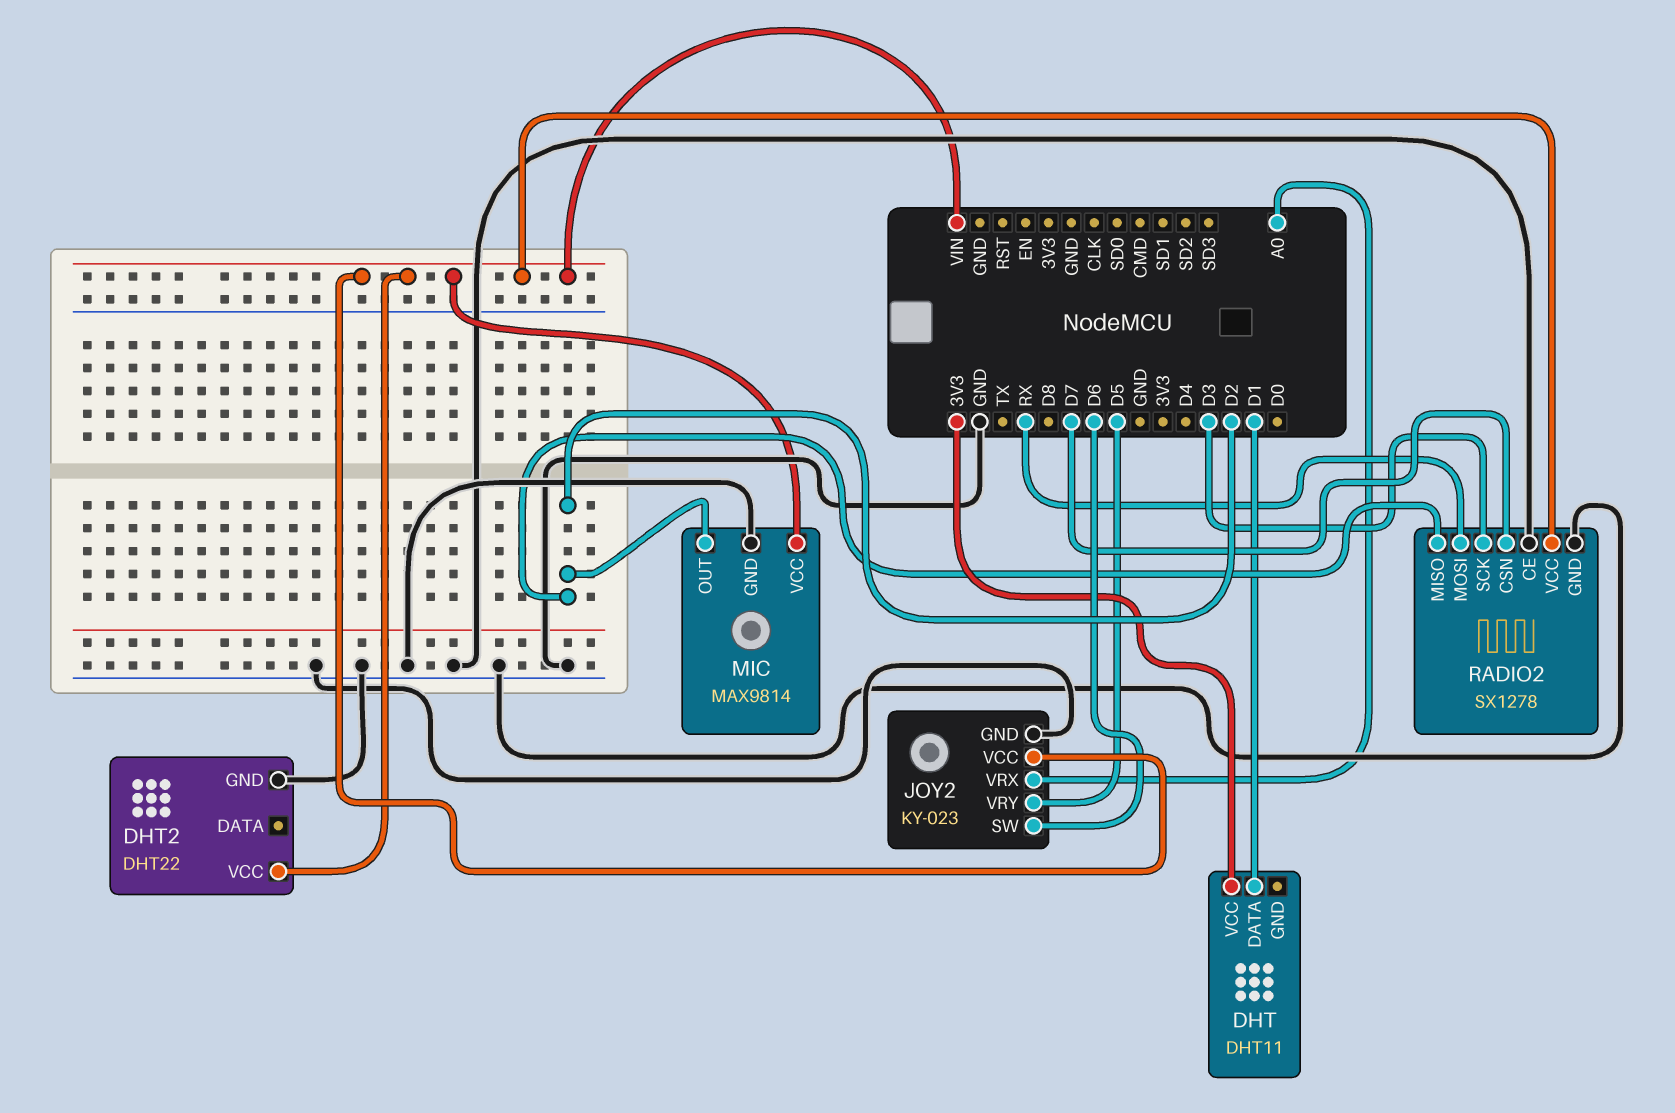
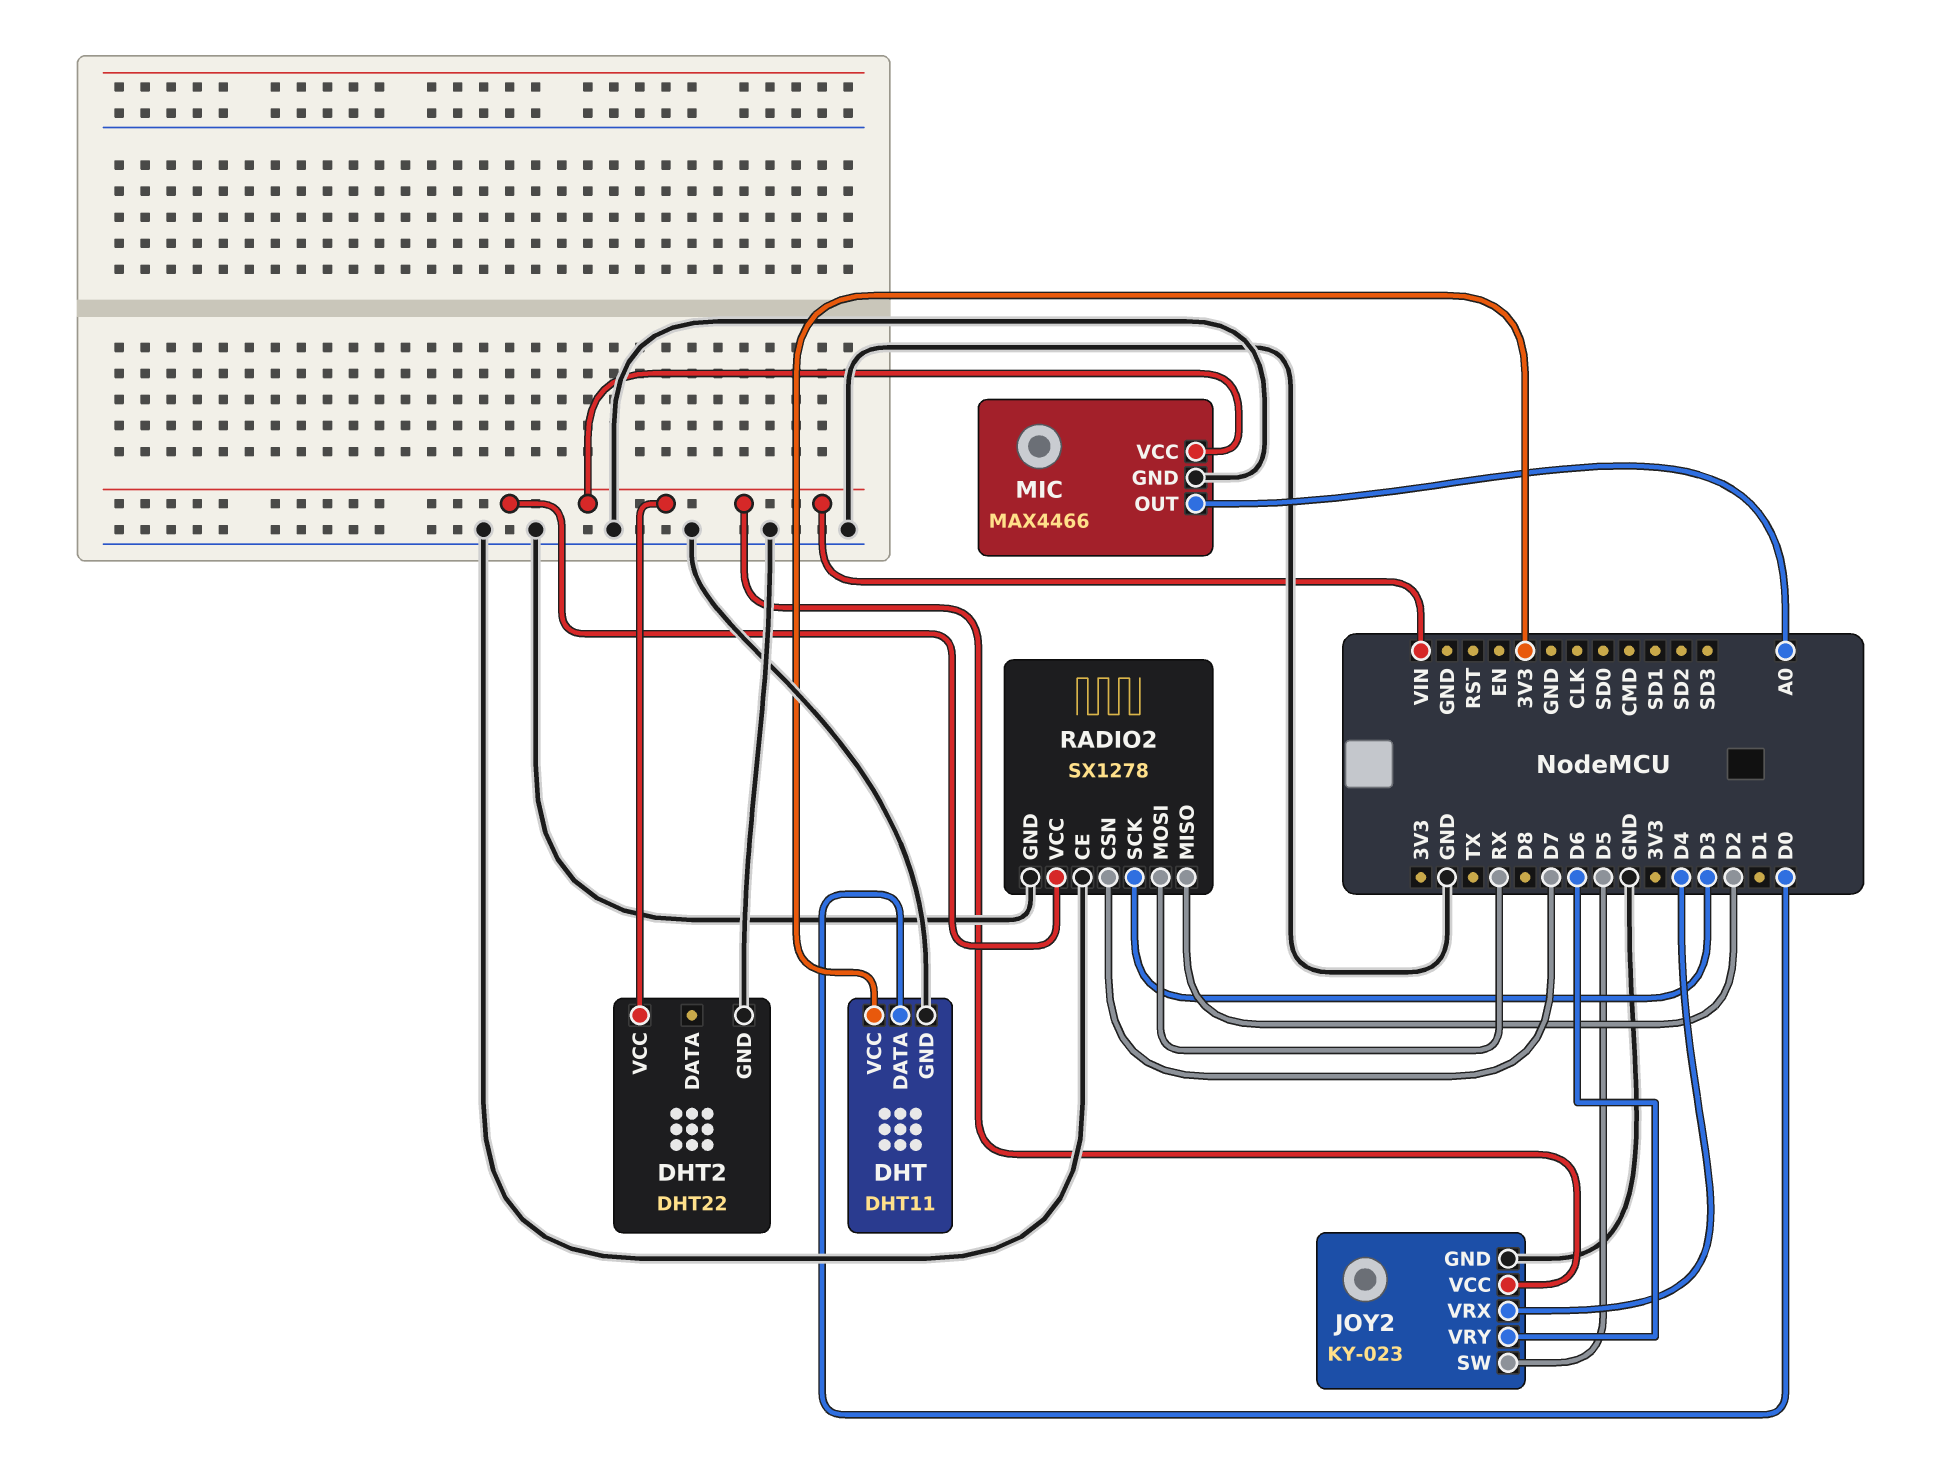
DHT pin DATA: D1 -> D0
DHT pin GND: none -> GND
JOY2 pin SW: D6 -> D5
JOY2 pin VRX: A0 -> D4
JOY2 pin VRY: D5 -> D6
MIC: MAX9814 -> MAX4466
MIC pin OUT: D2 -> A0

